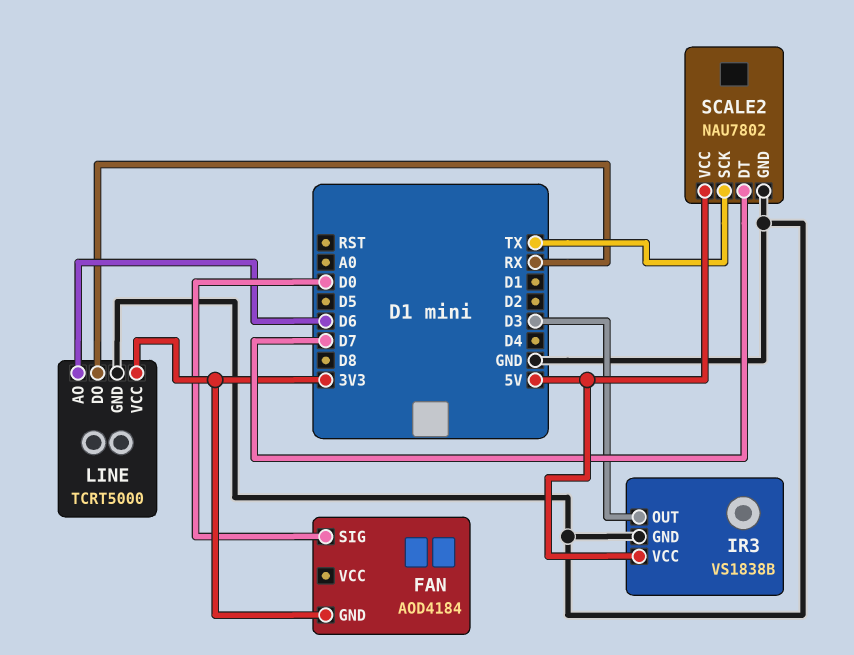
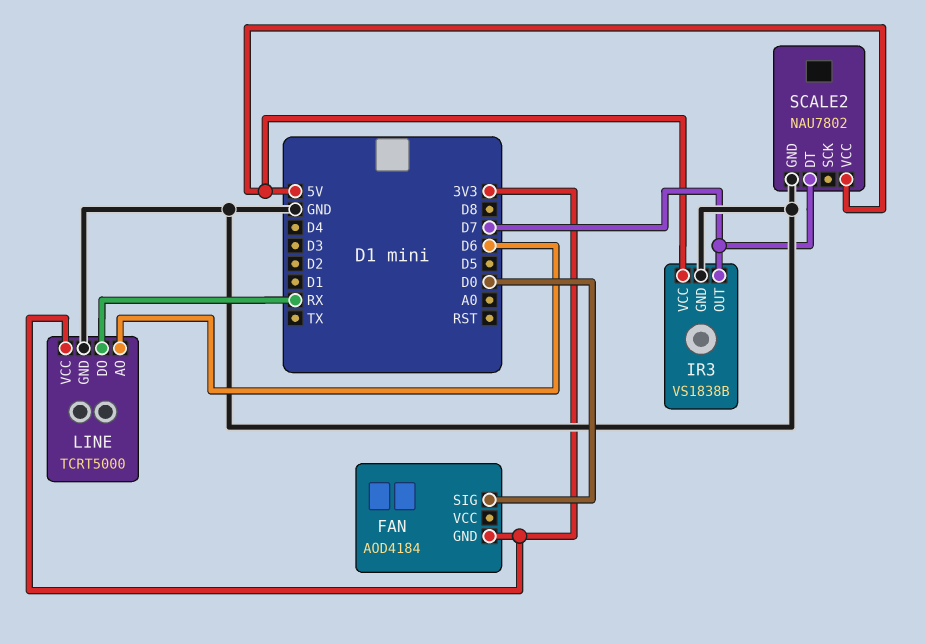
IR3 pin OUT: D3 -> D7
SCALE2 pin SCK: TX -> none

